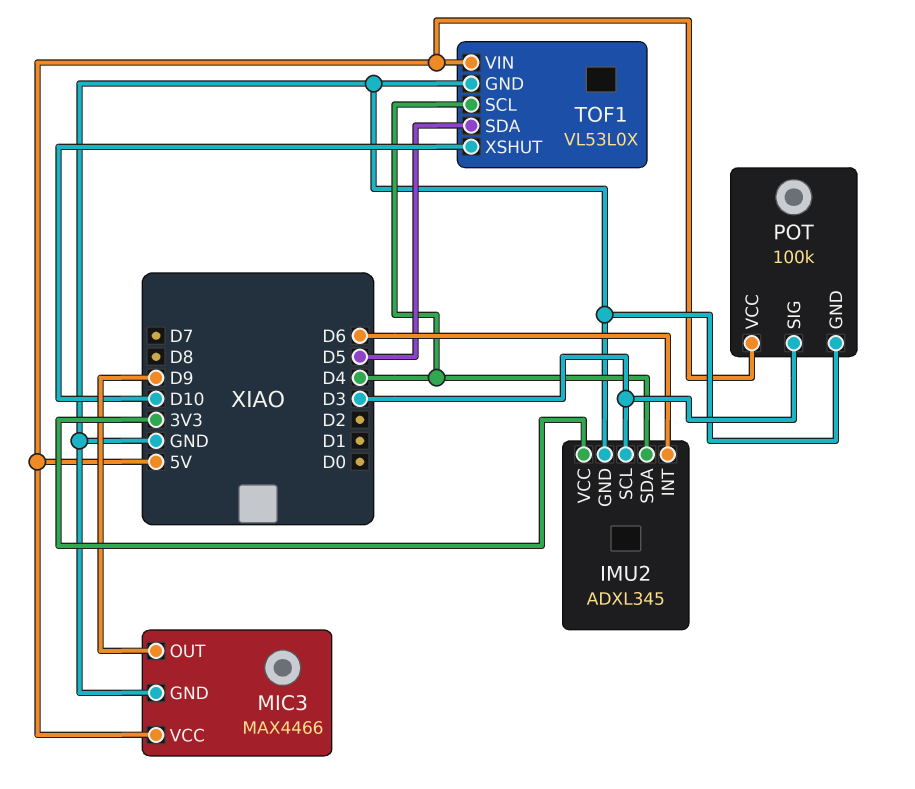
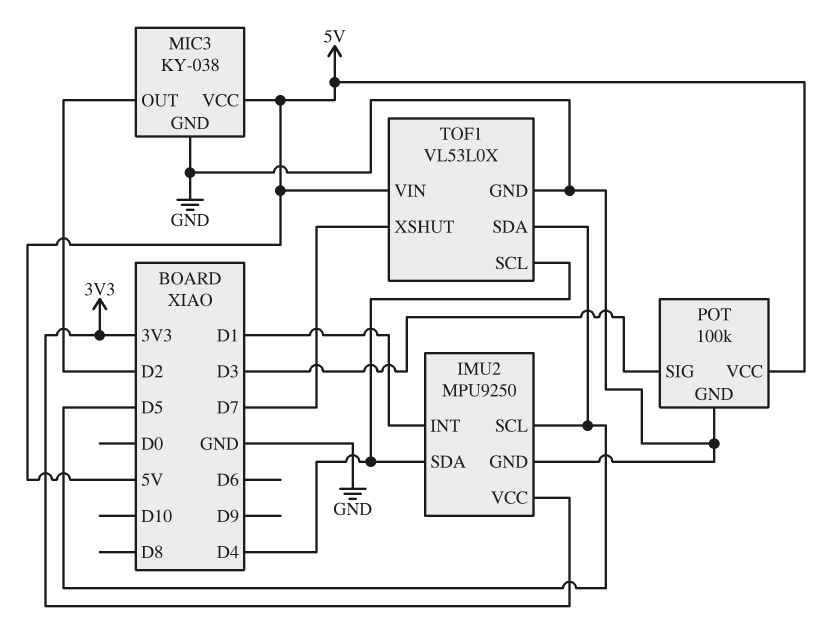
IMU2: ADXL345 -> MPU9250
IMU2 pin INT: D6 -> D1
IMU2 pin SCL: D3 -> D5
MIC3: MAX4466 -> KY-038
MIC3 pin OUT: D9 -> D2
TOF1 pin XSHUT: D10 -> D7

